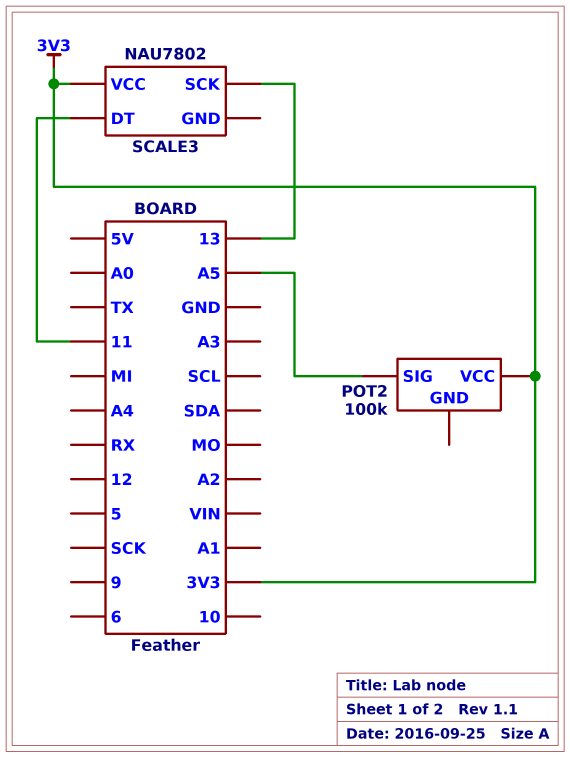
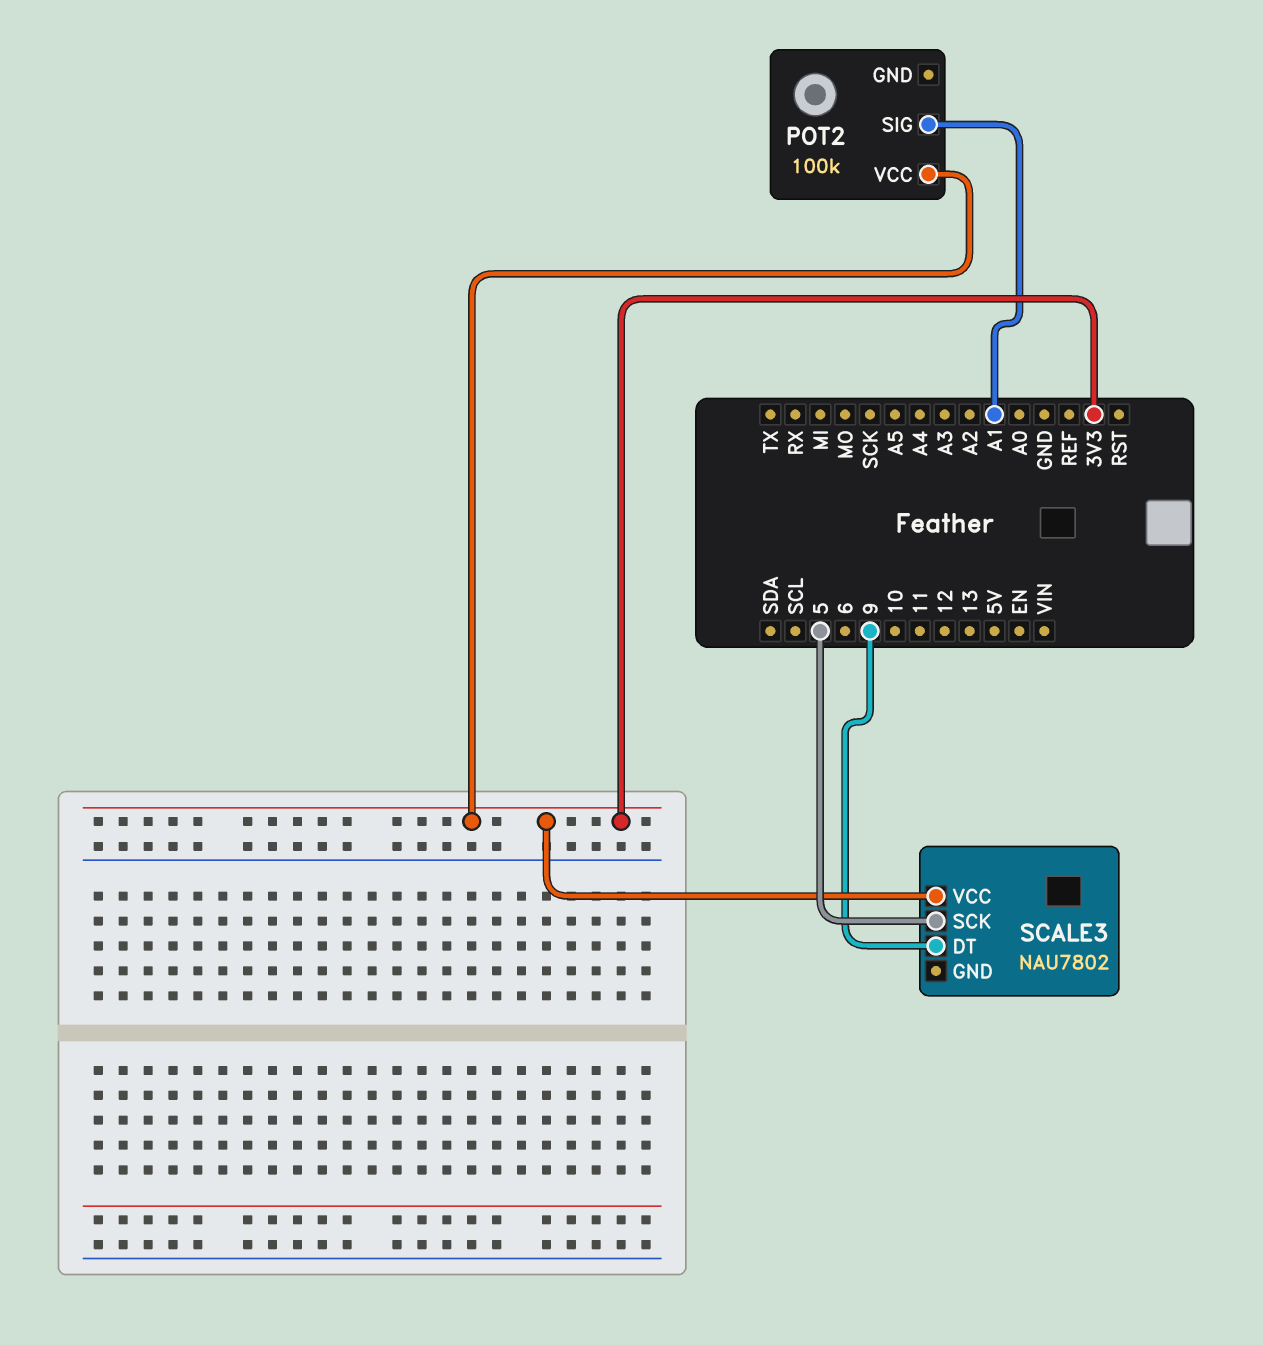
POT2 pin SIG: A5 -> A1
SCALE3 pin DT: 11 -> 9
SCALE3 pin SCK: 13 -> 5

